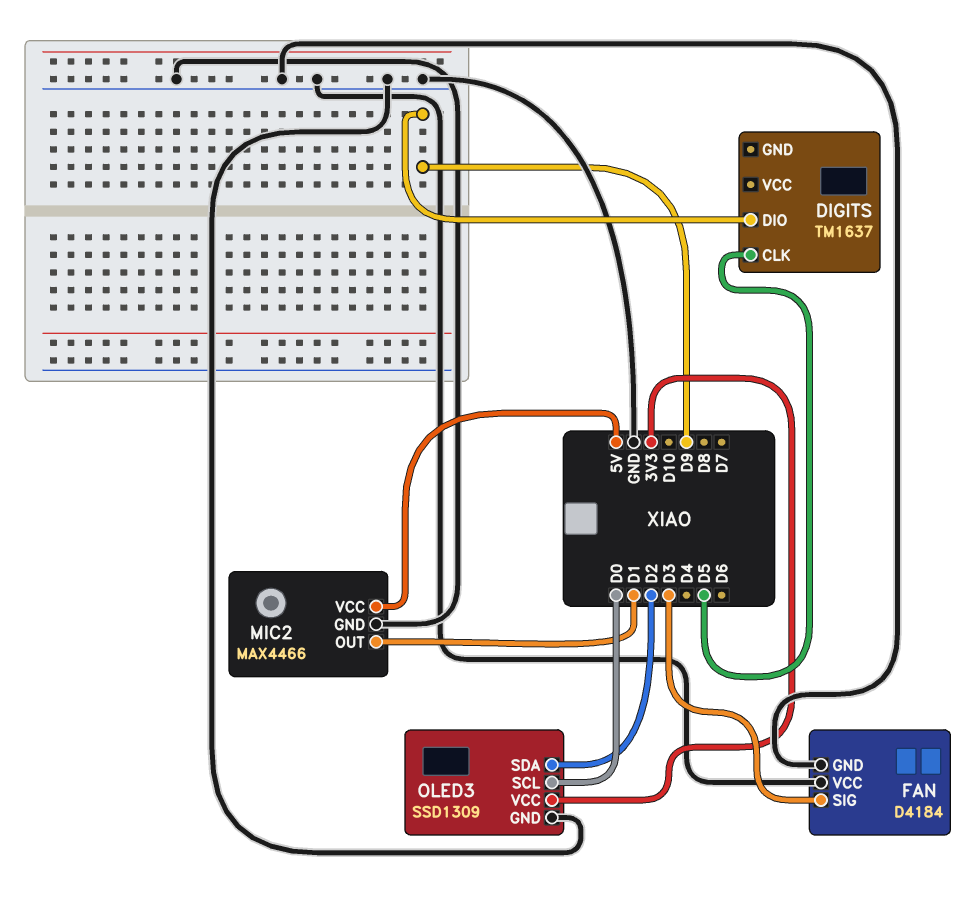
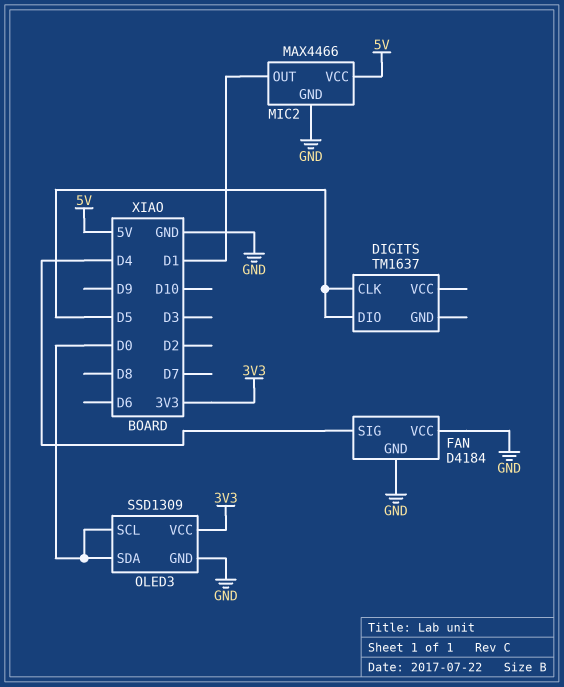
DIGITS pin DIO: D9 -> D5
FAN pin SIG: D3 -> D4
OLED3 pin SDA: D2 -> D0

